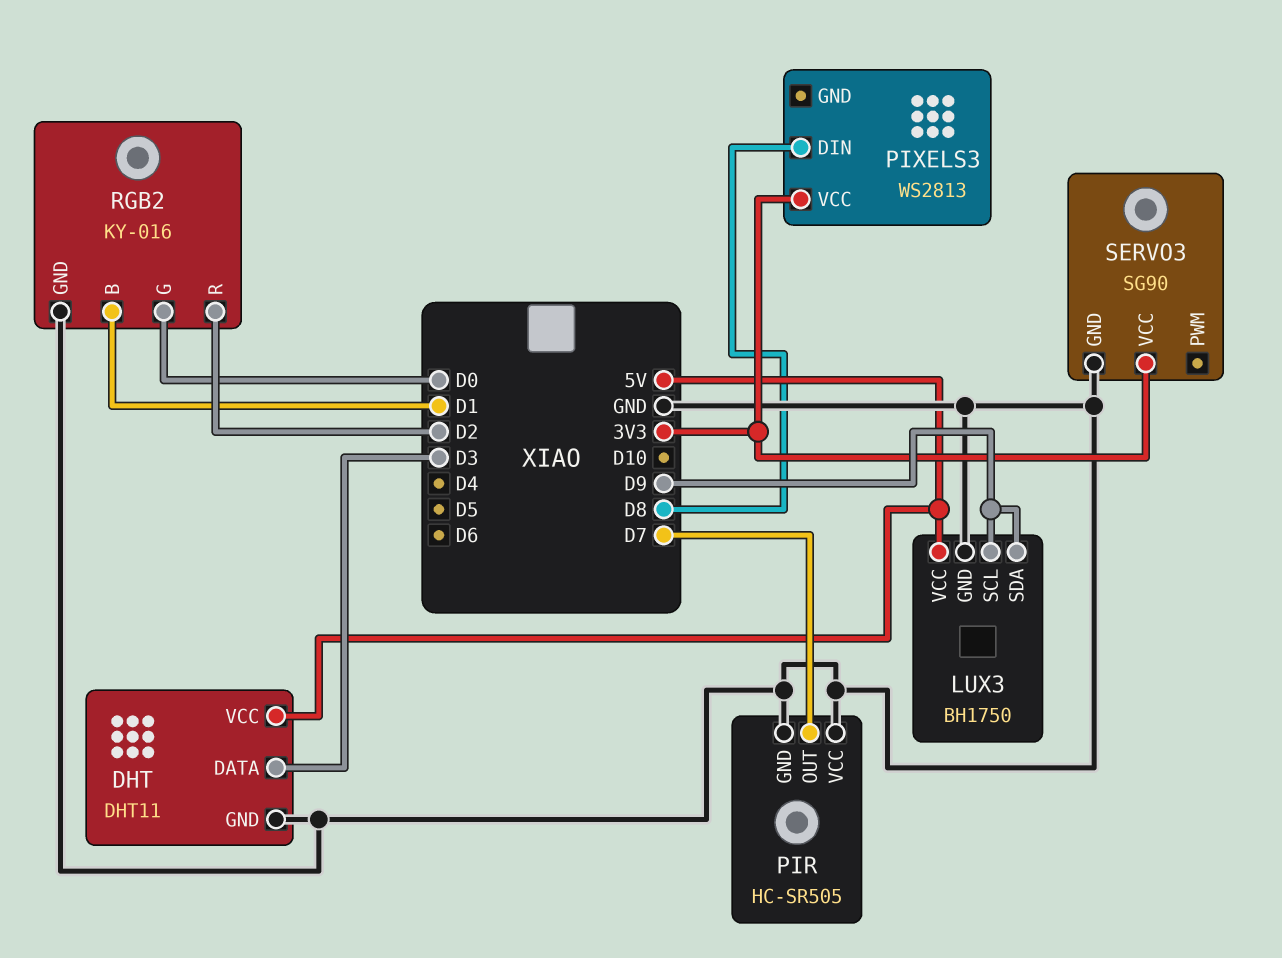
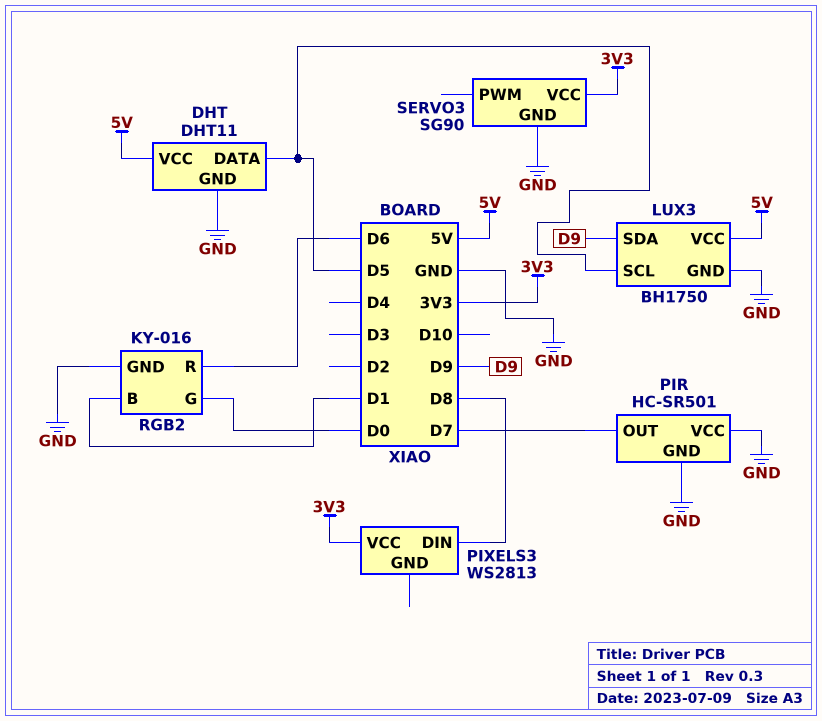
DHT pin DATA: D3 -> D5
LUX3 pin SCL: D9 -> D5
PIR: HC-SR505 -> HC-SR501
RGB2 pin R: D2 -> D6

